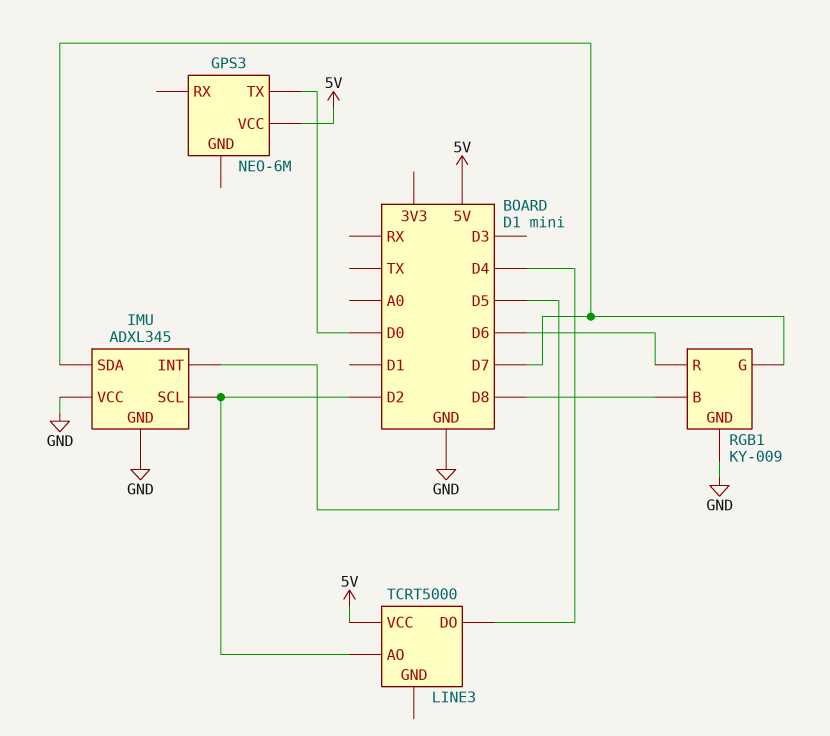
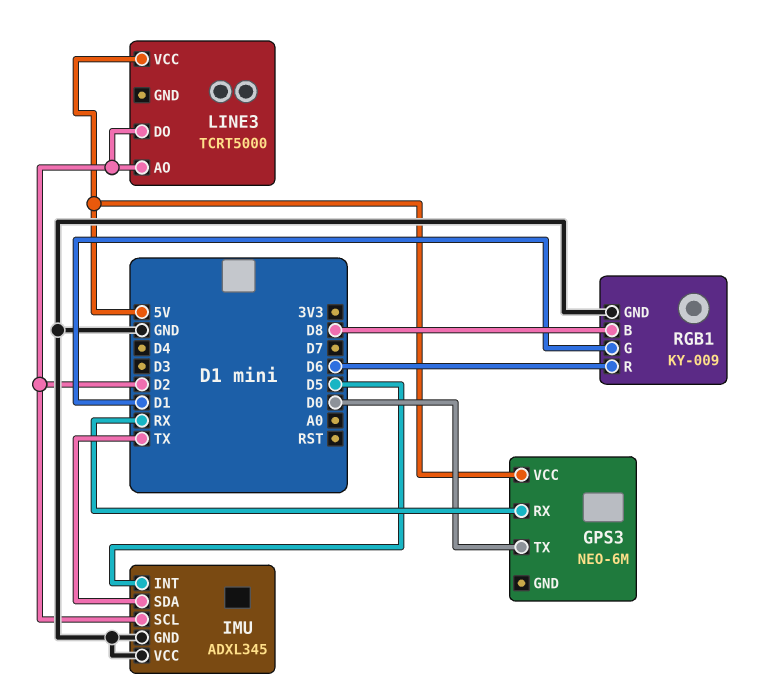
GPS3 pin RX: none -> RX
IMU pin SDA: D7 -> TX
LINE3 pin DO: D4 -> D2
RGB1 pin G: D7 -> D1

